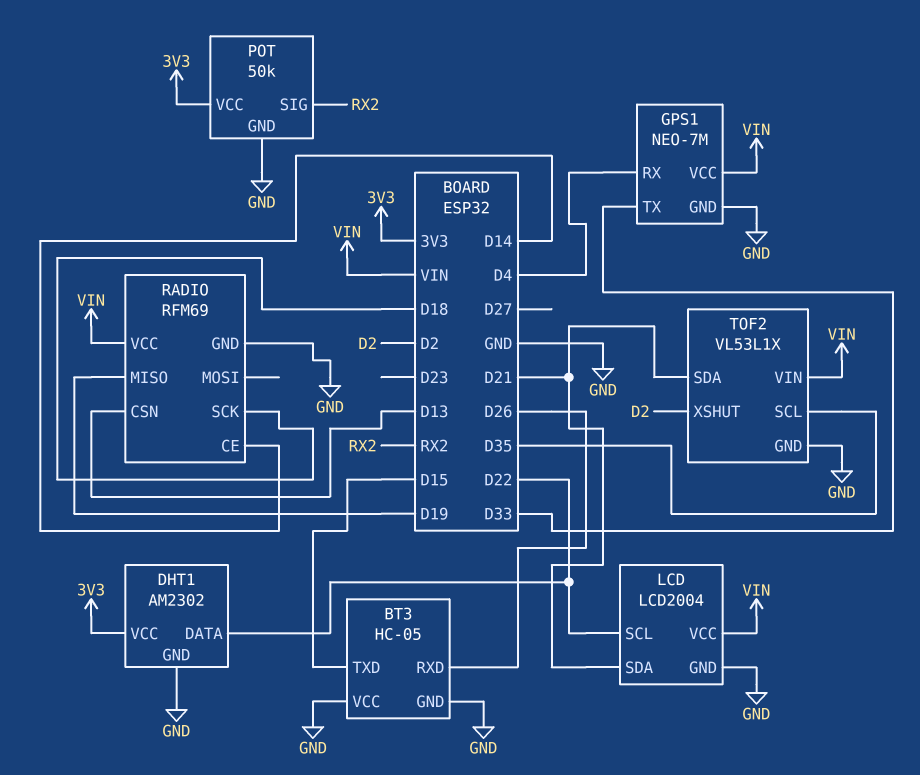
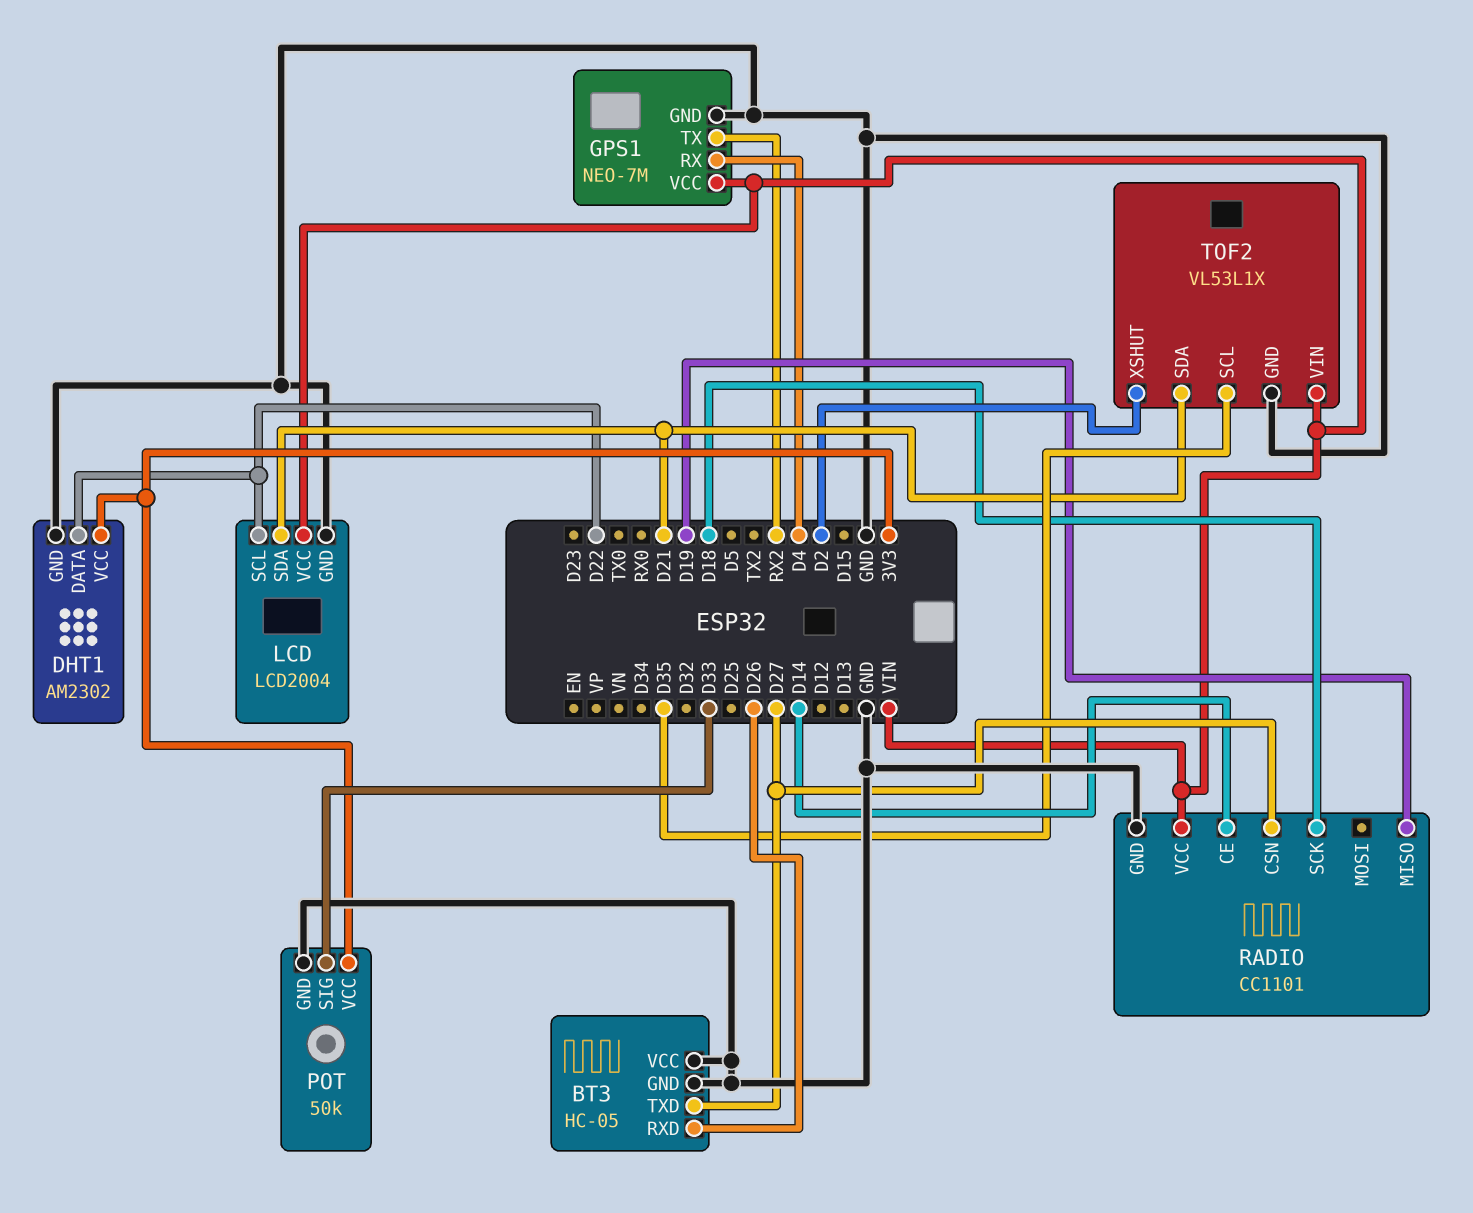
BT3 pin TXD: D15 -> D27
GPS1 pin TX: D33 -> RX2
POT pin SIG: RX2 -> D33
RADIO: RFM69 -> CC1101
RADIO pin CSN: D13 -> D27

